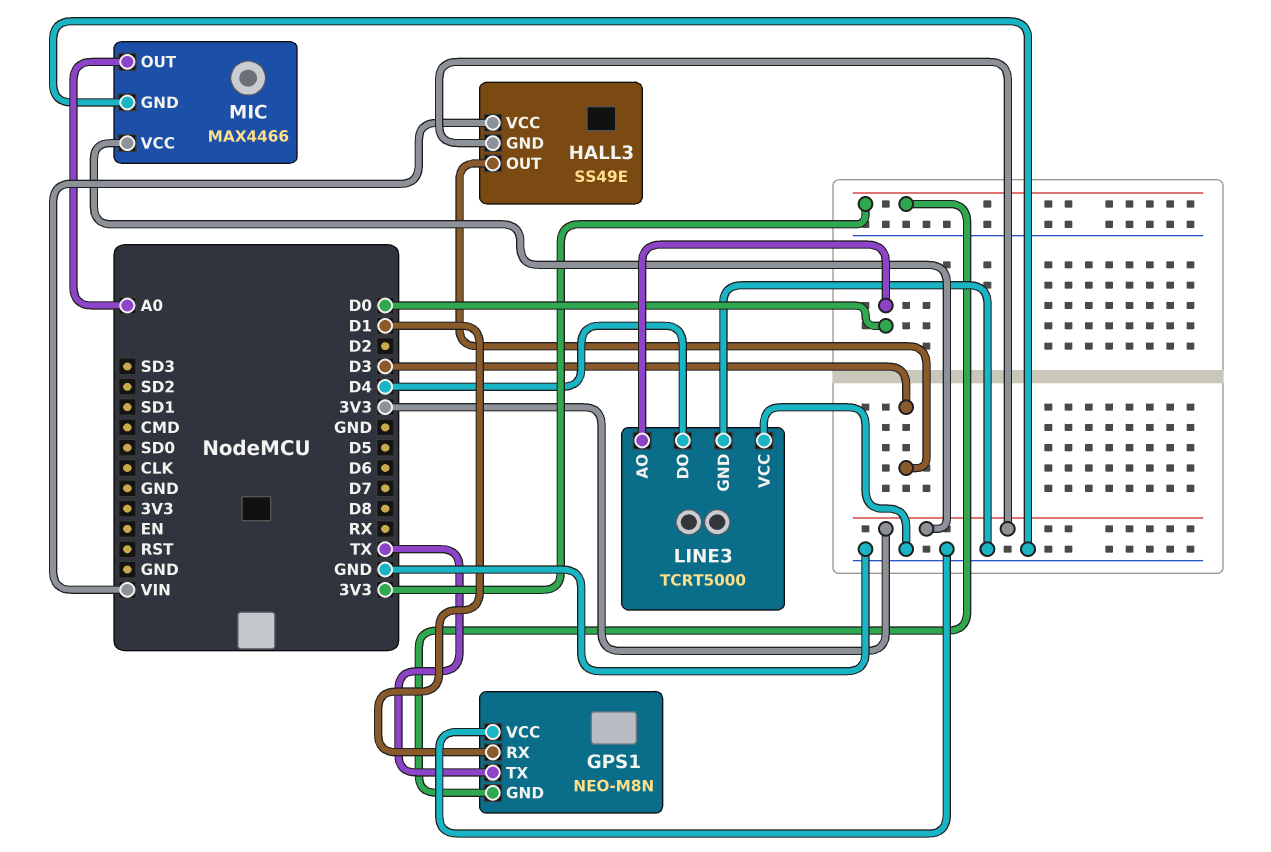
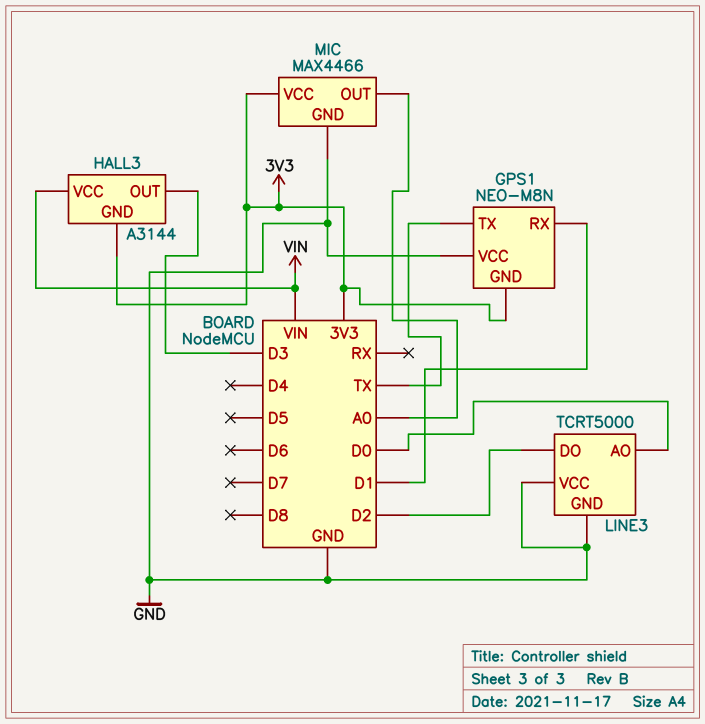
HALL3: SS49E -> A3144
LINE3 pin DO: D4 -> D2

